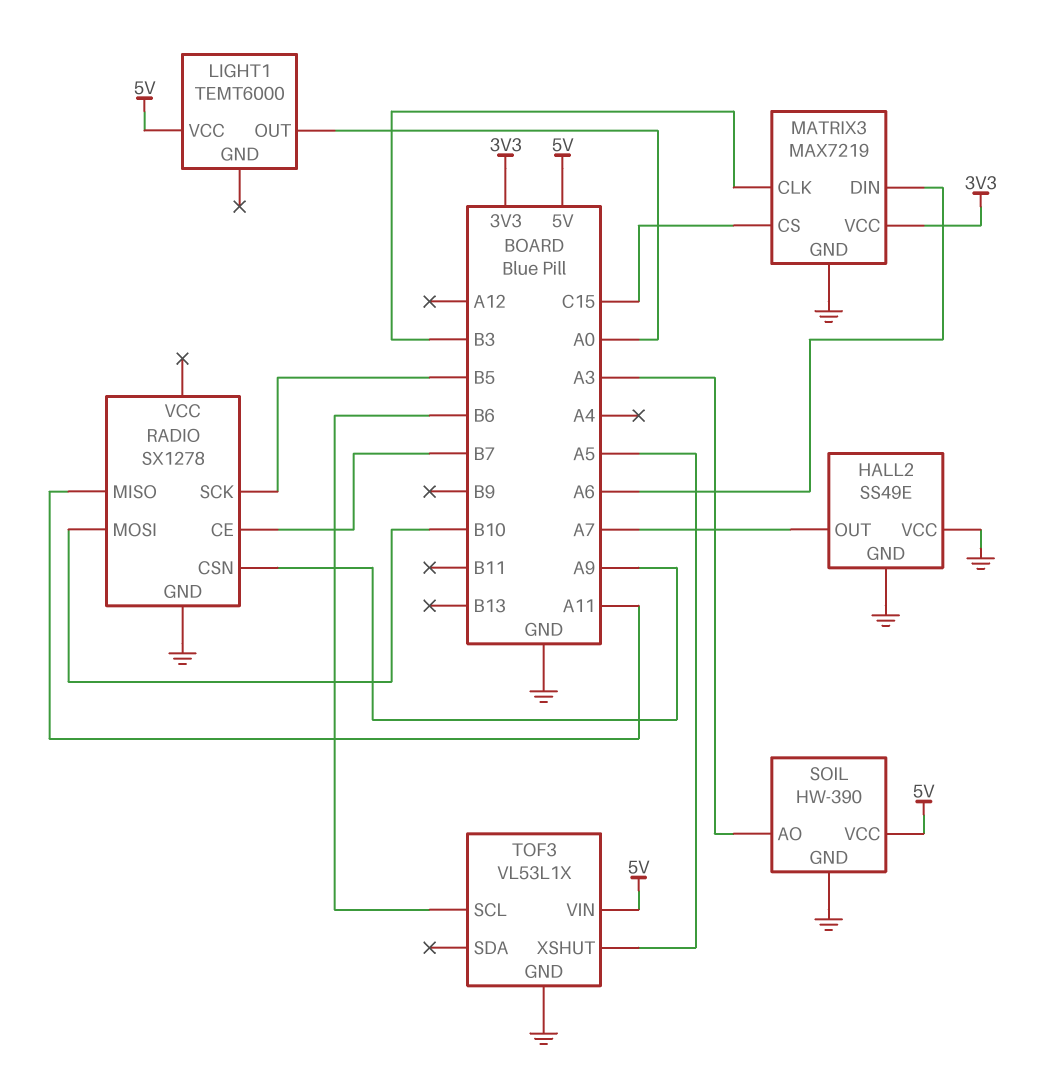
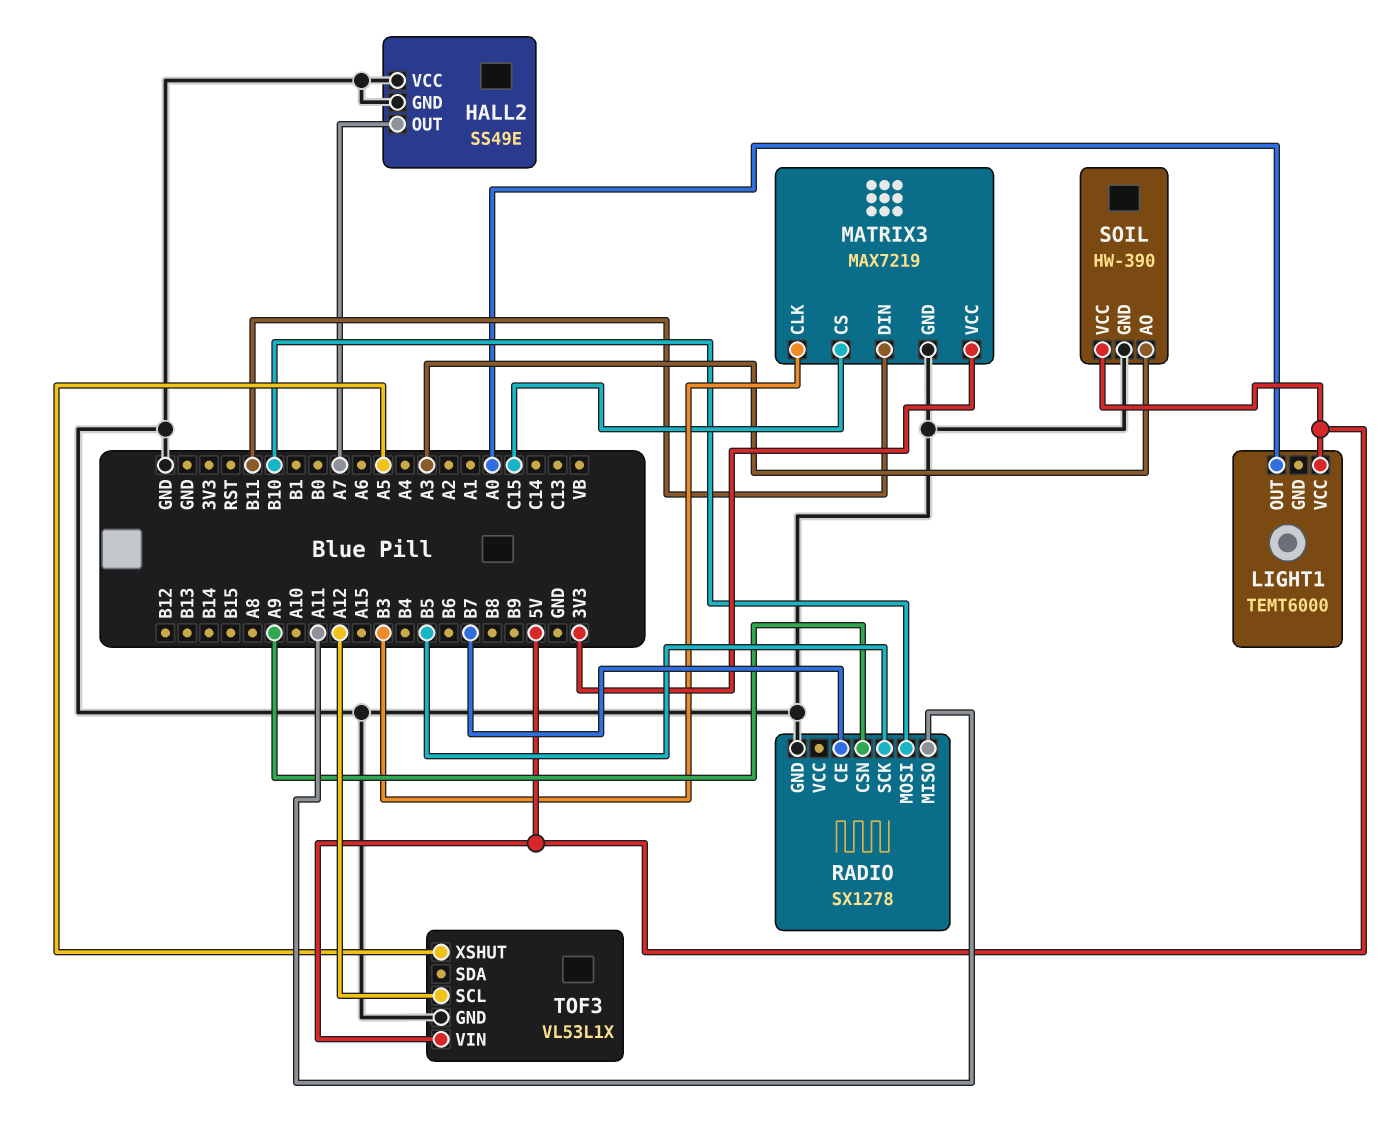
MATRIX3 pin DIN: A6 -> B11
TOF3 pin SCL: B6 -> A12

